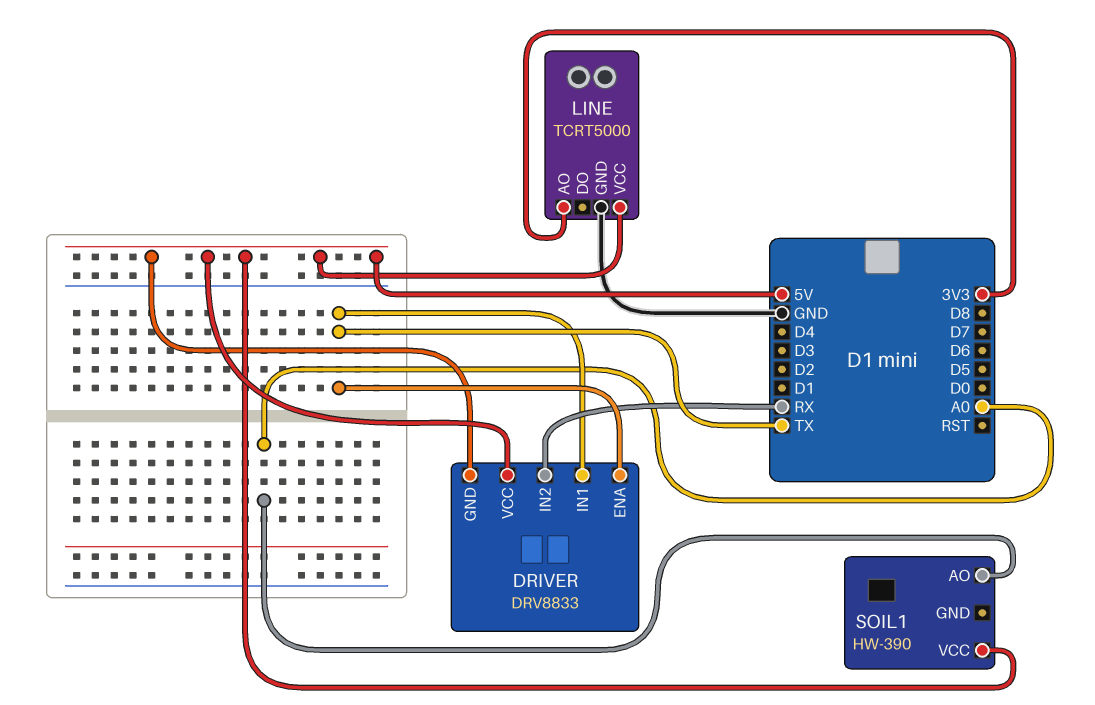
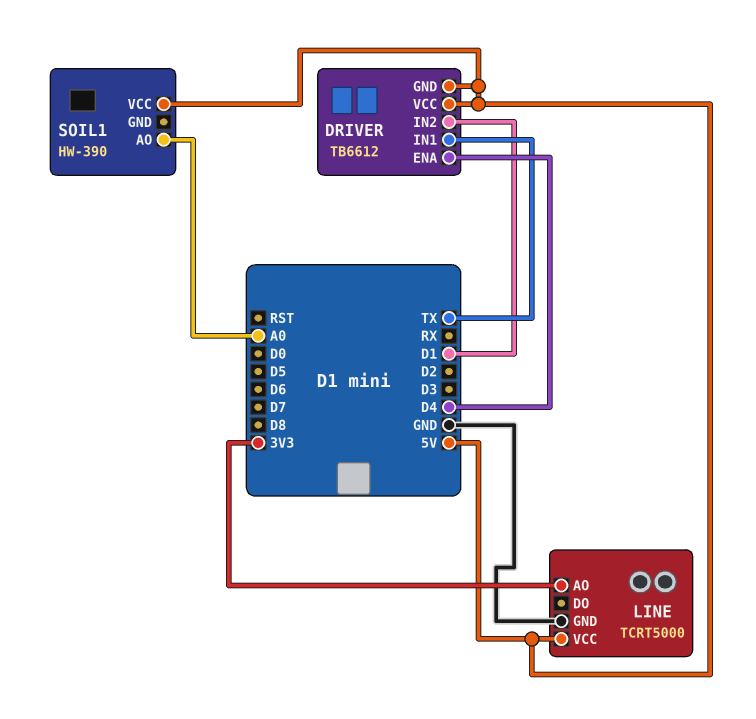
DRIVER: DRV8833 -> TB6612
DRIVER pin ENA: TX -> D4
DRIVER pin IN2: RX -> D1

